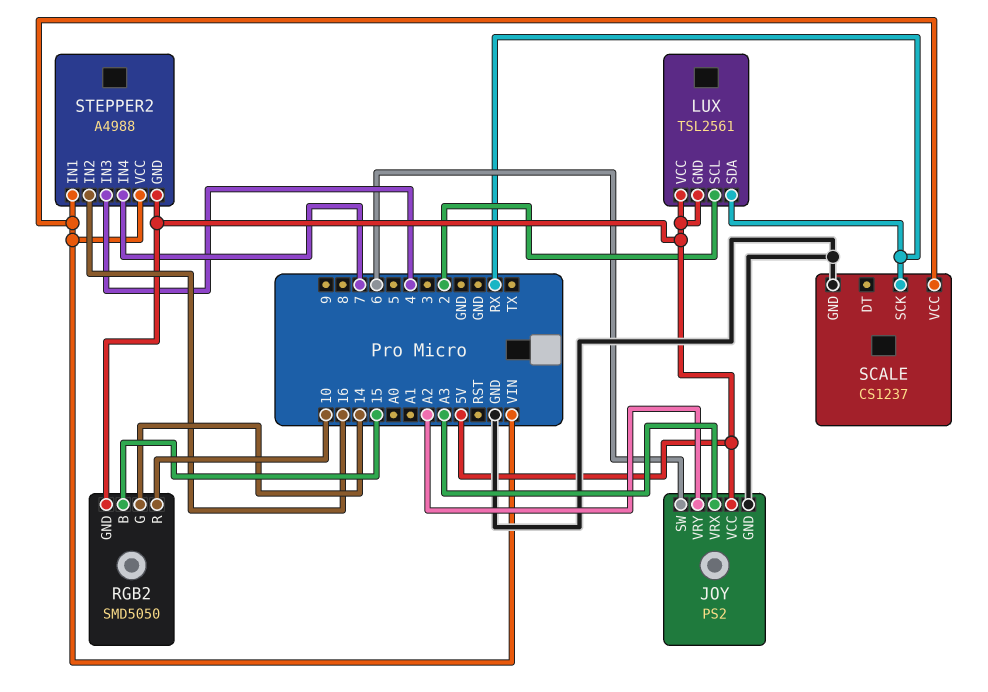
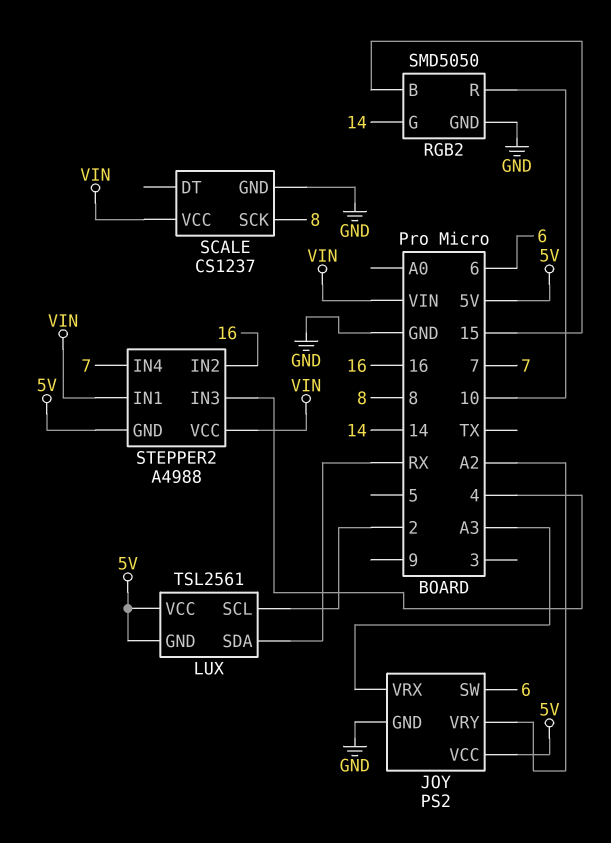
RGB2 pin GND: 5V -> GND
SCALE pin SCK: RX -> 8

